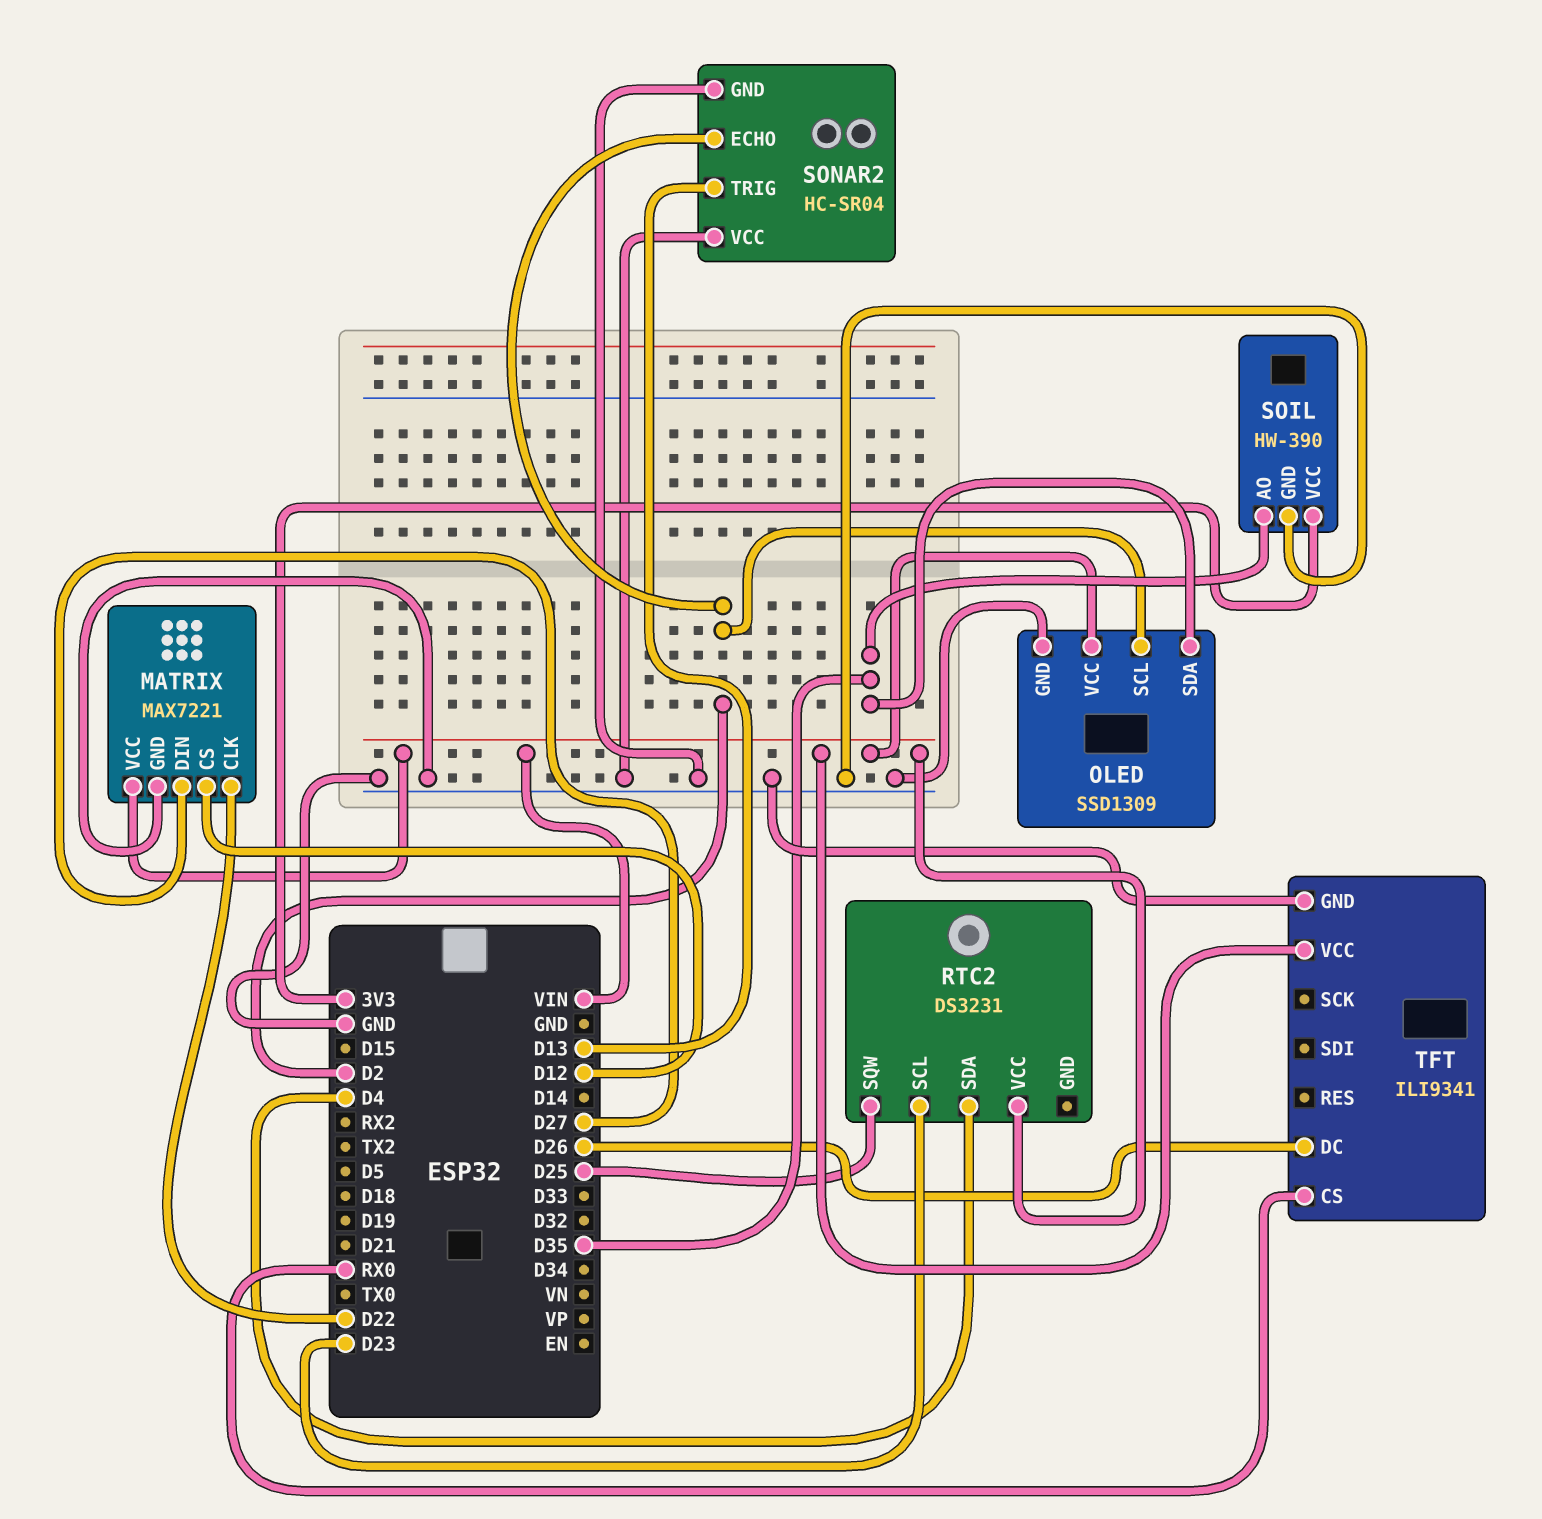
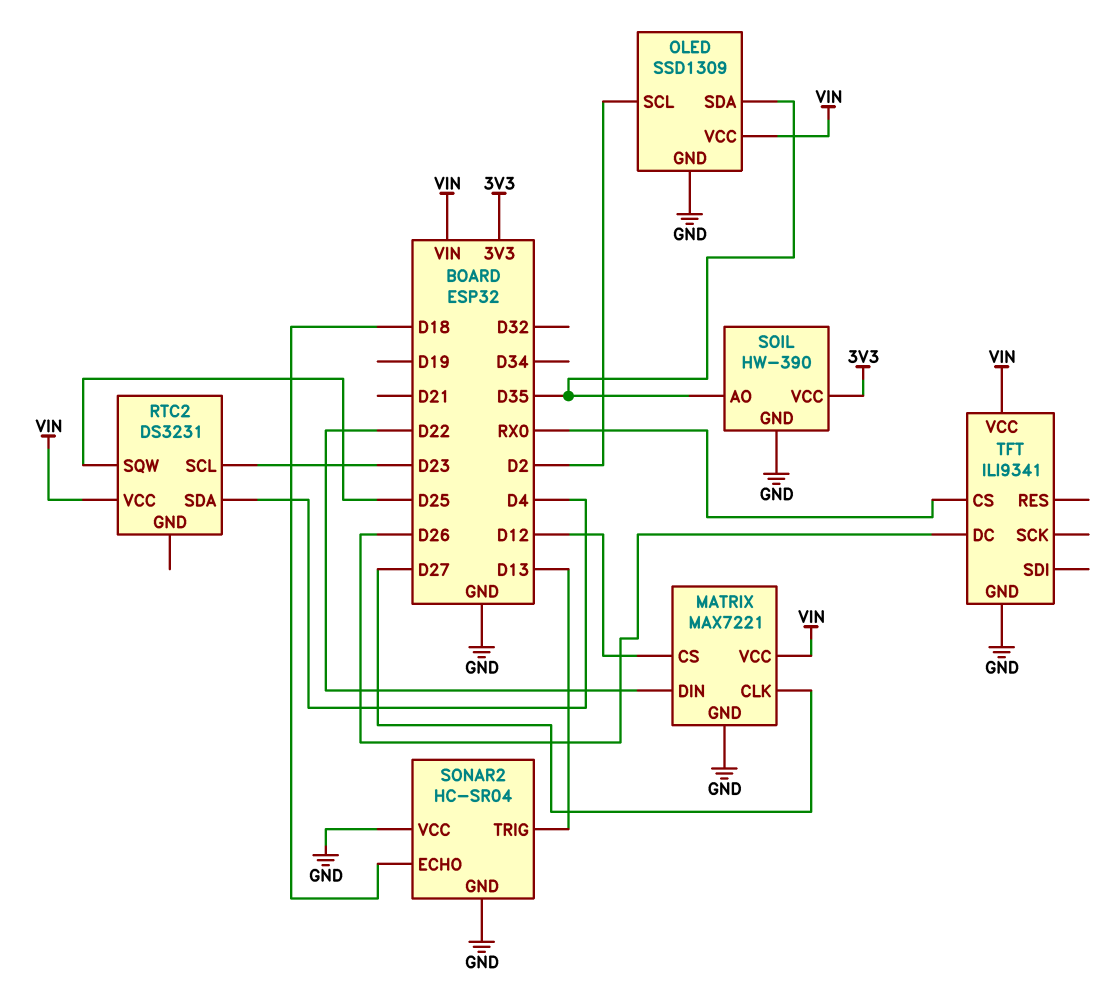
MATRIX pin CLK: D22 -> D27
MATRIX pin DIN: D27 -> D22
SONAR2 pin ECHO: D2 -> D18

